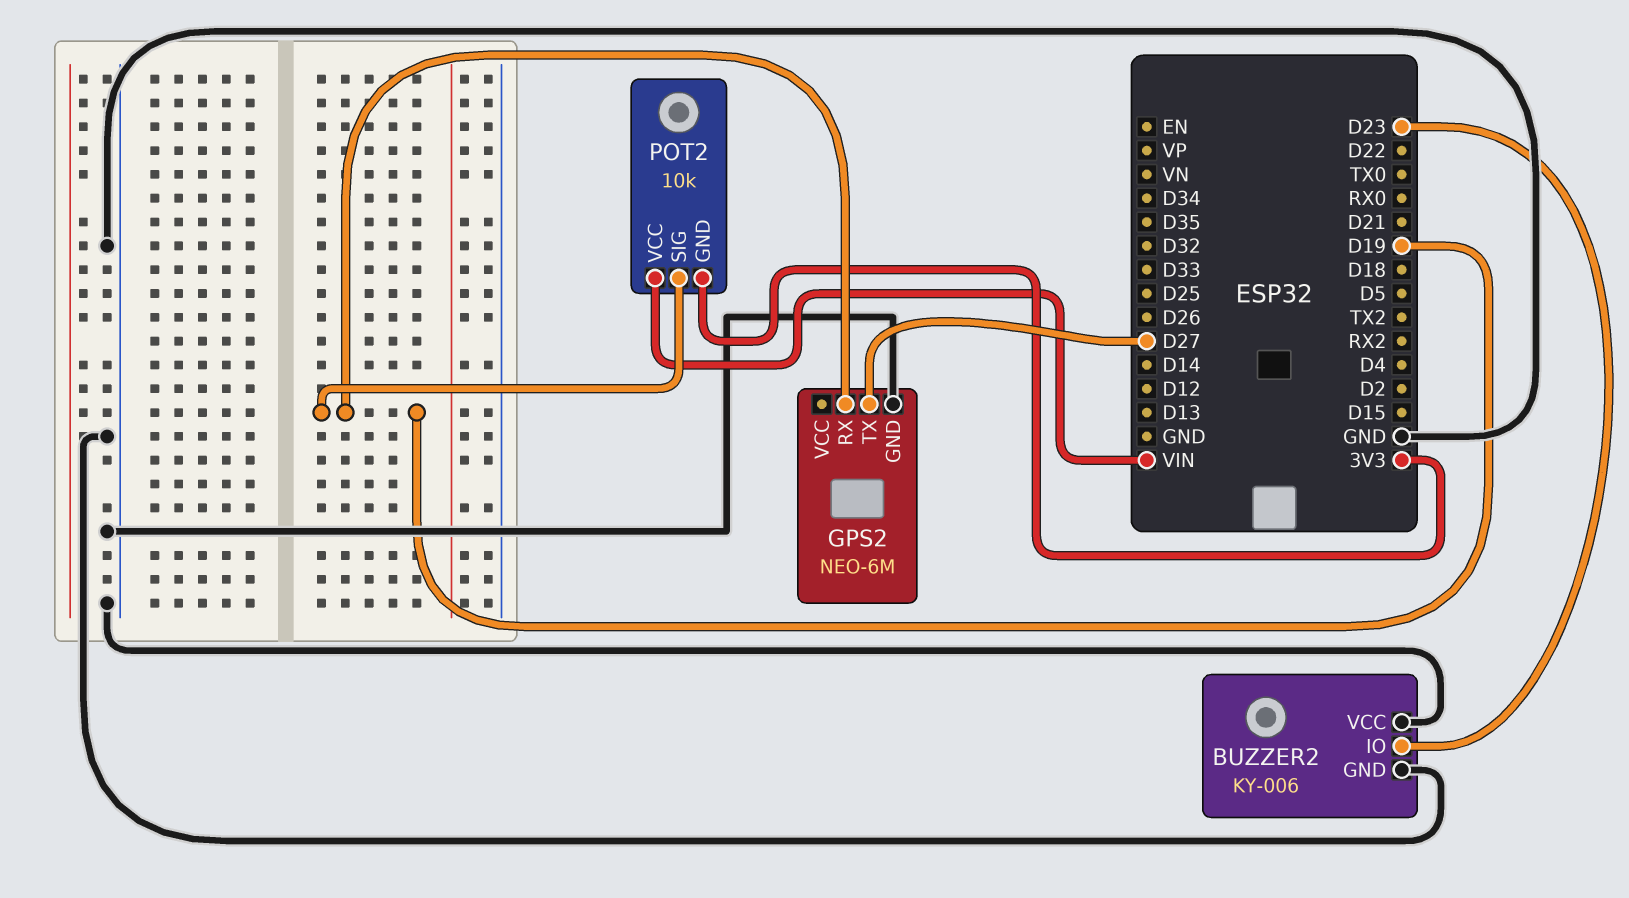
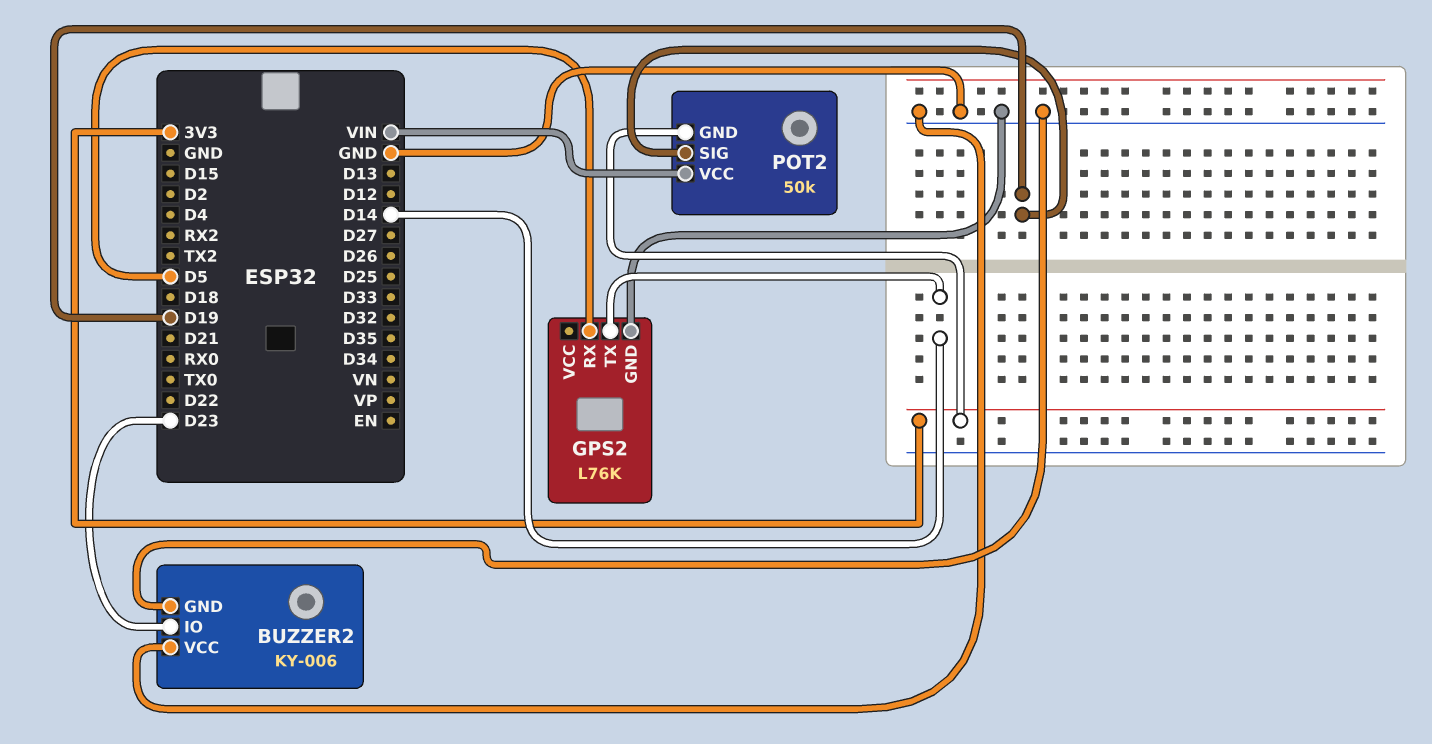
GPS2: NEO-6M -> L76K
GPS2 pin RX: D19 -> D5
GPS2 pin TX: D27 -> D14
POT2: 10k -> 50k

